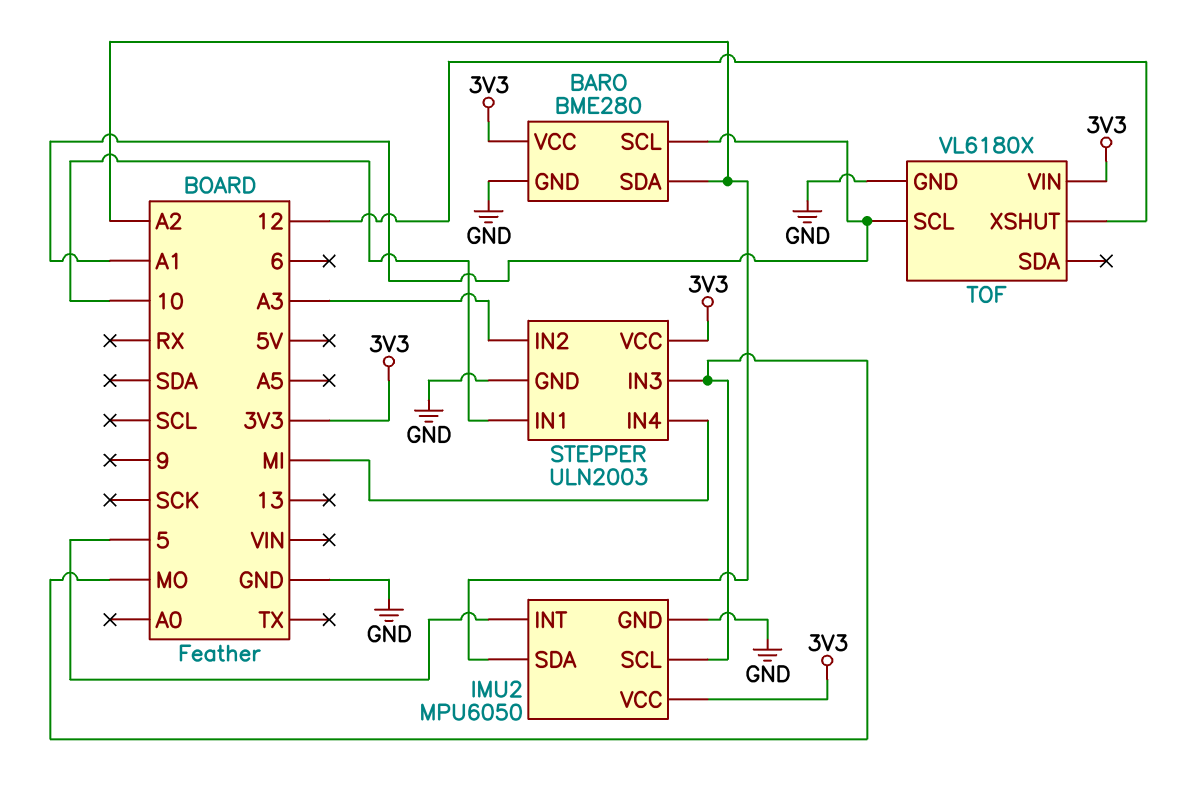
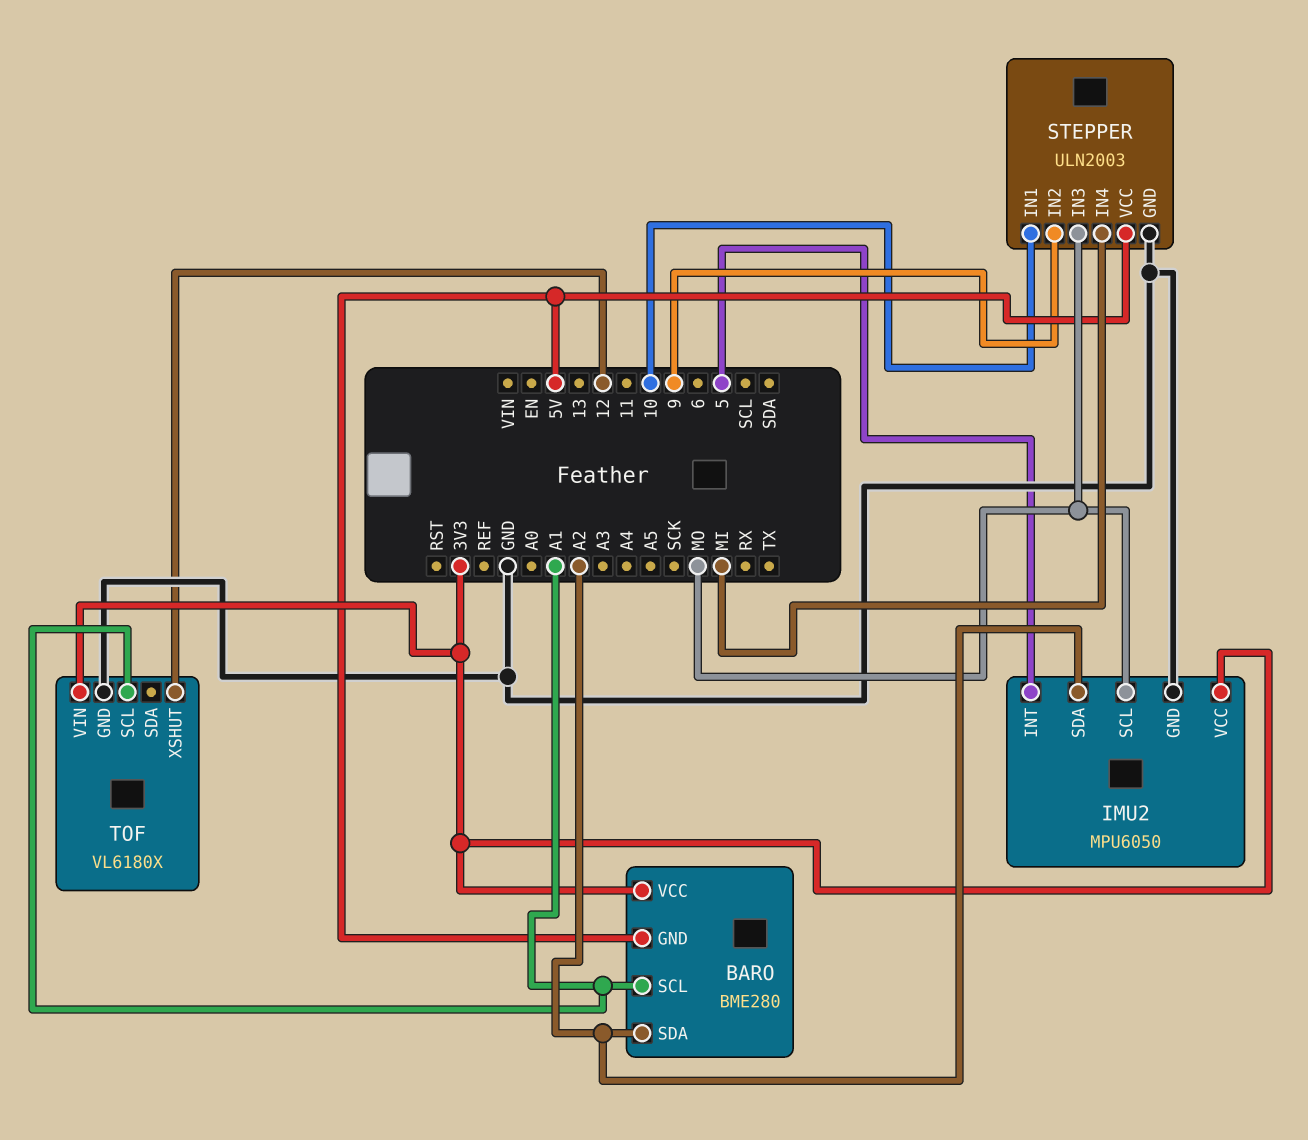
BARO pin GND: GND -> 5V
STEPPER pin IN2: A3 -> 9
STEPPER pin VCC: 3V3 -> 5V

